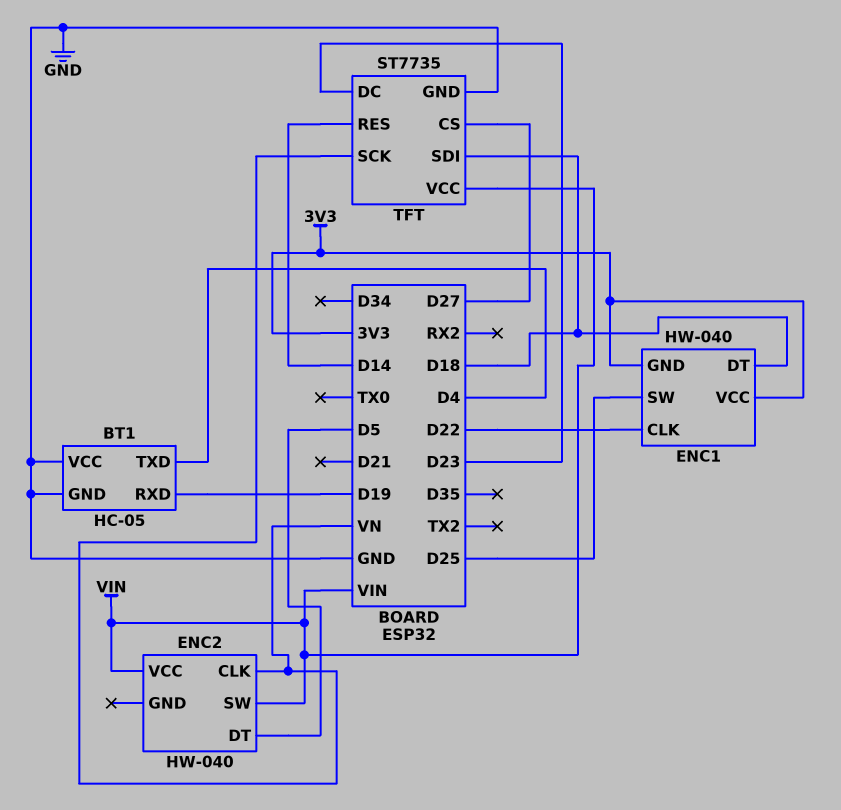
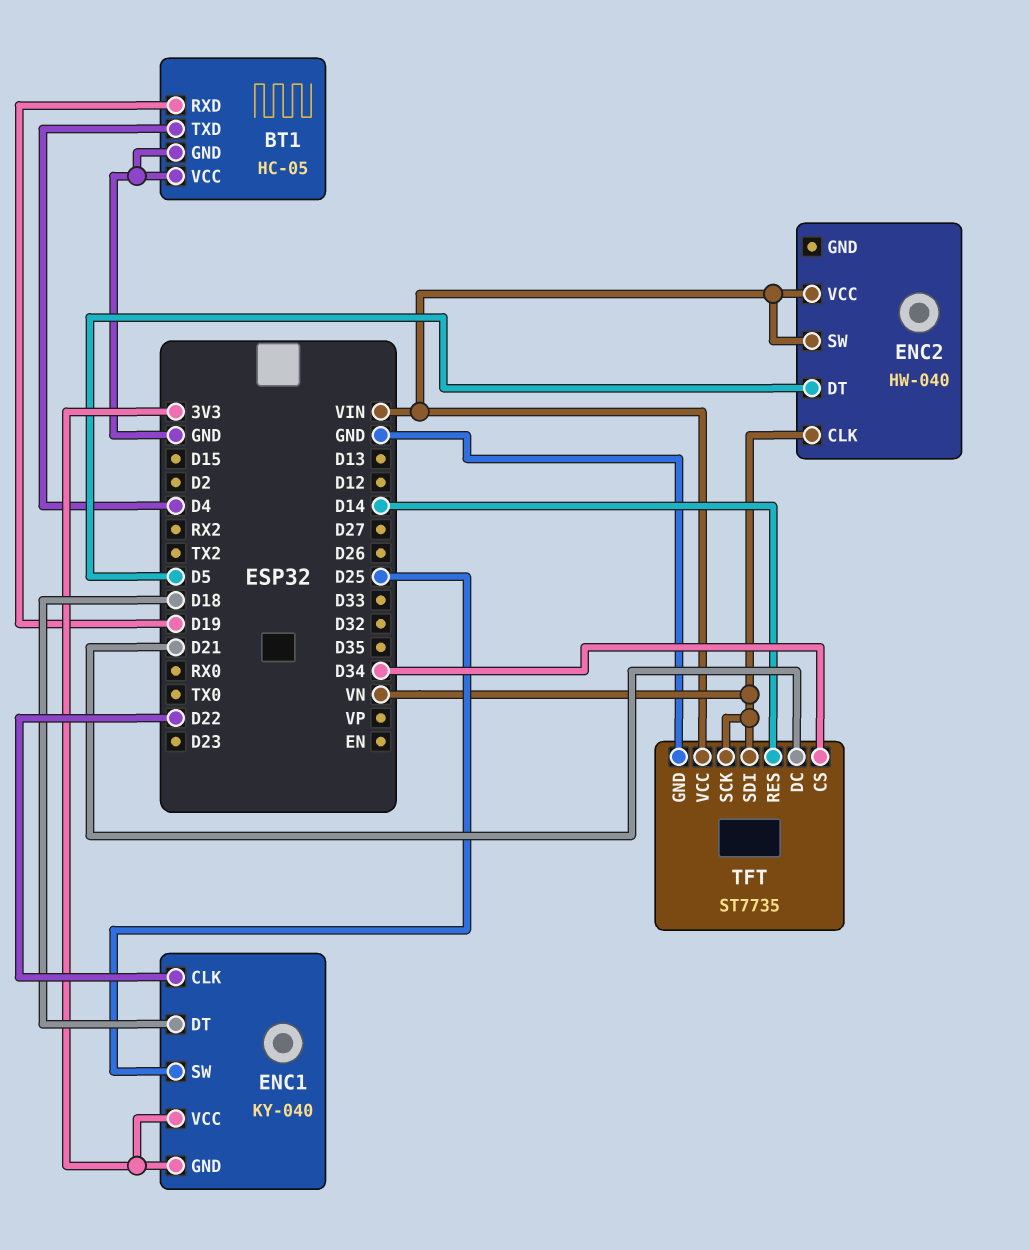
ENC1: HW-040 -> KY-040
TFT pin CS: D27 -> D34
TFT pin DC: D23 -> D21
TFT pin SDI: D18 -> VN

